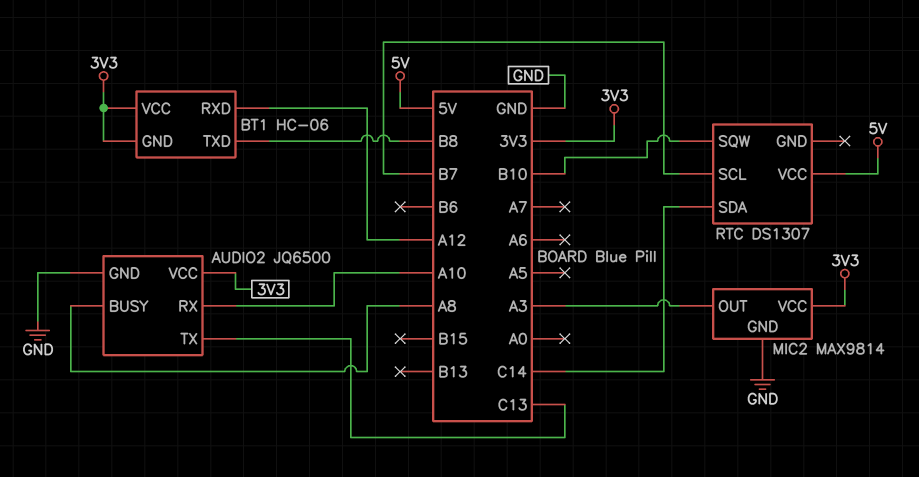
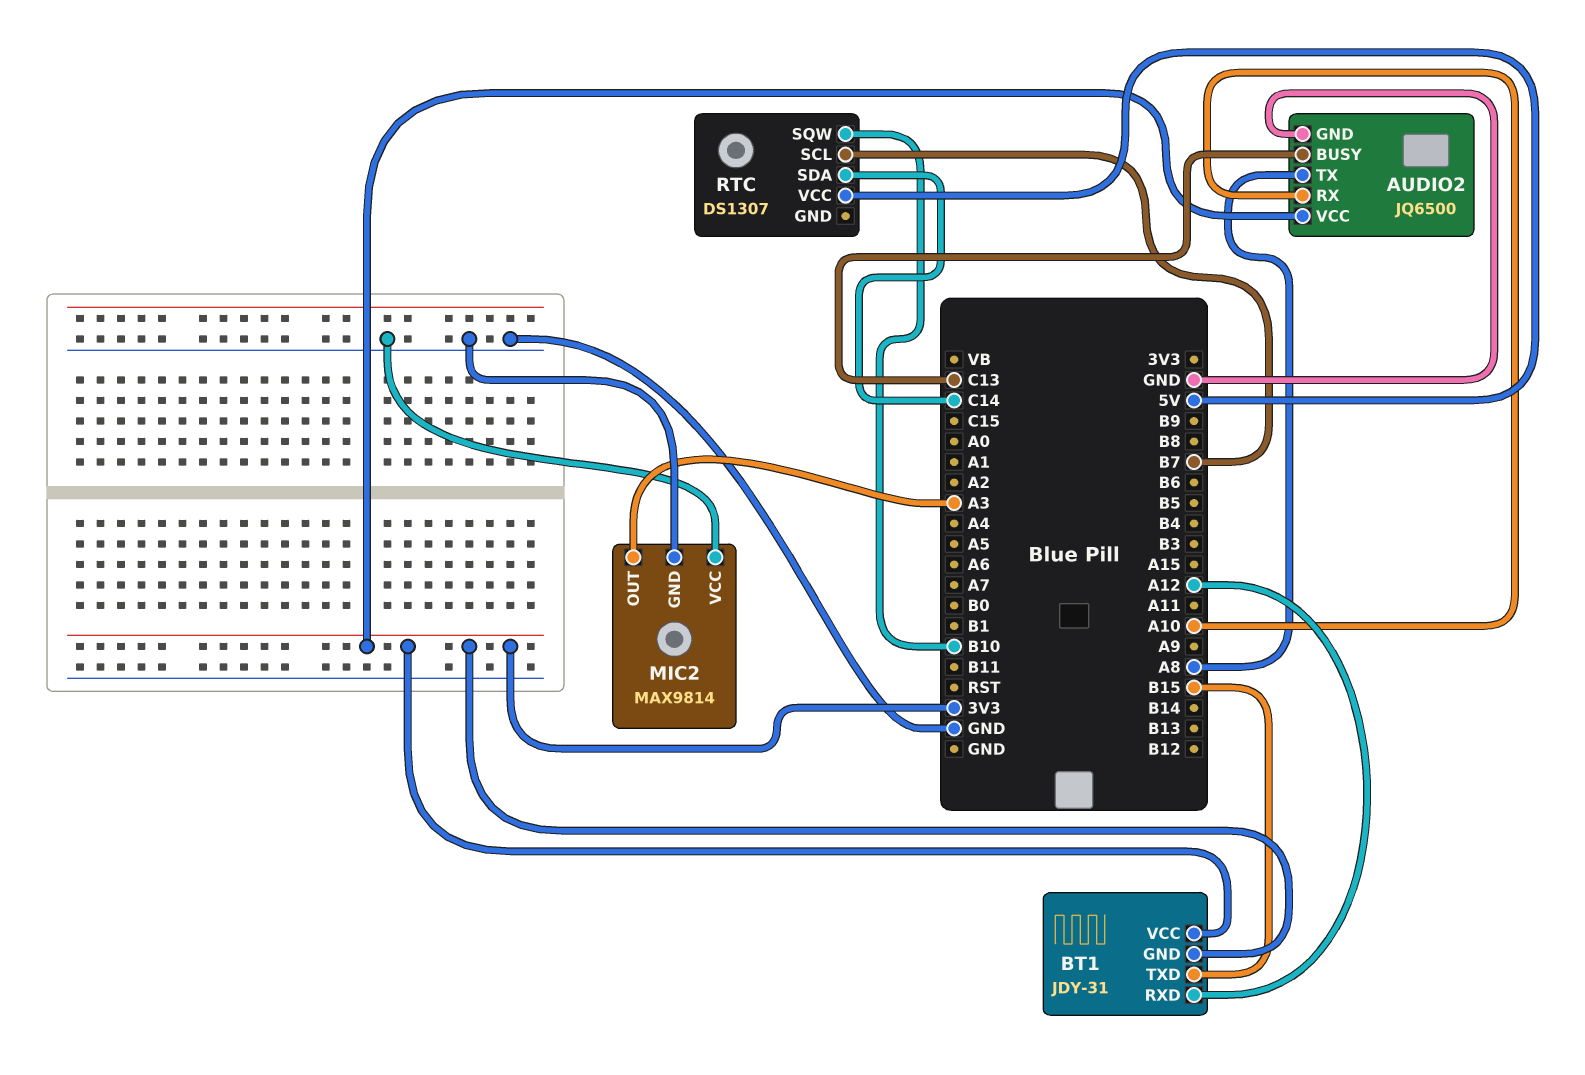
AUDIO2 pin BUSY: A8 -> C13
AUDIO2 pin TX: C13 -> A8
BT1: HC-06 -> JDY-31
BT1 pin TXD: B8 -> B15
MIC2 pin VCC: 3V3 -> GND

